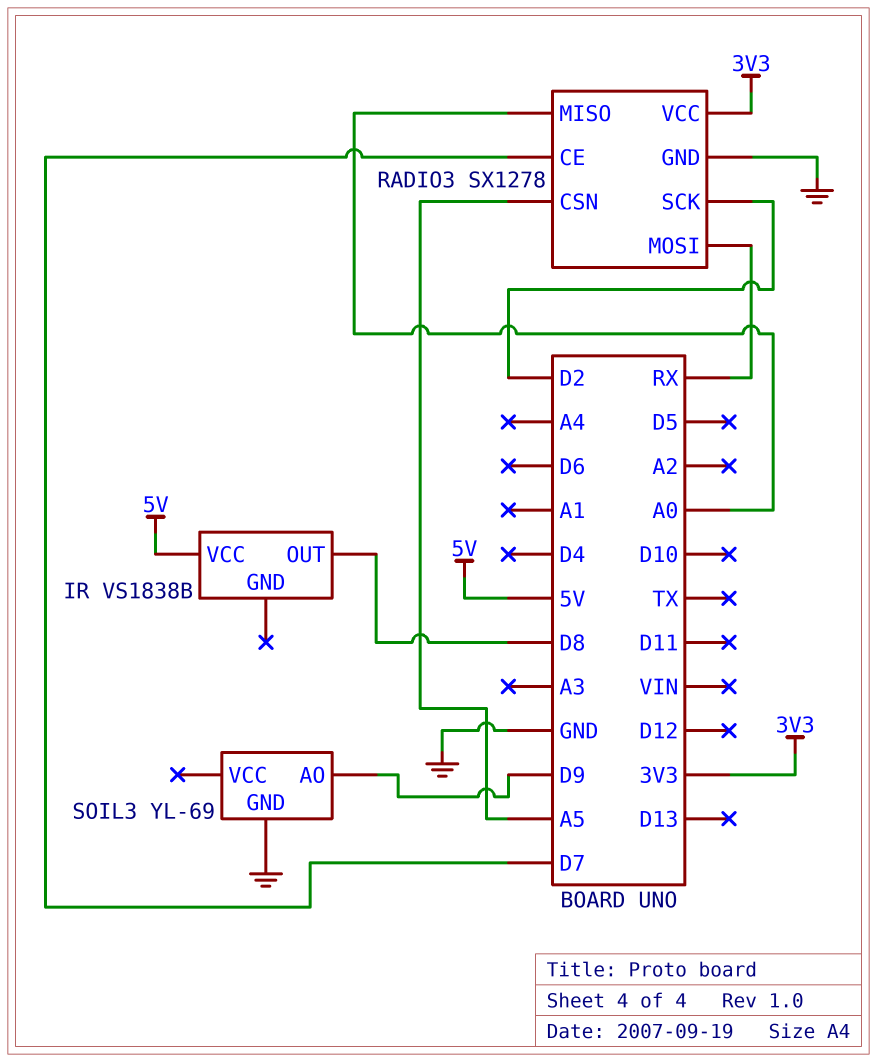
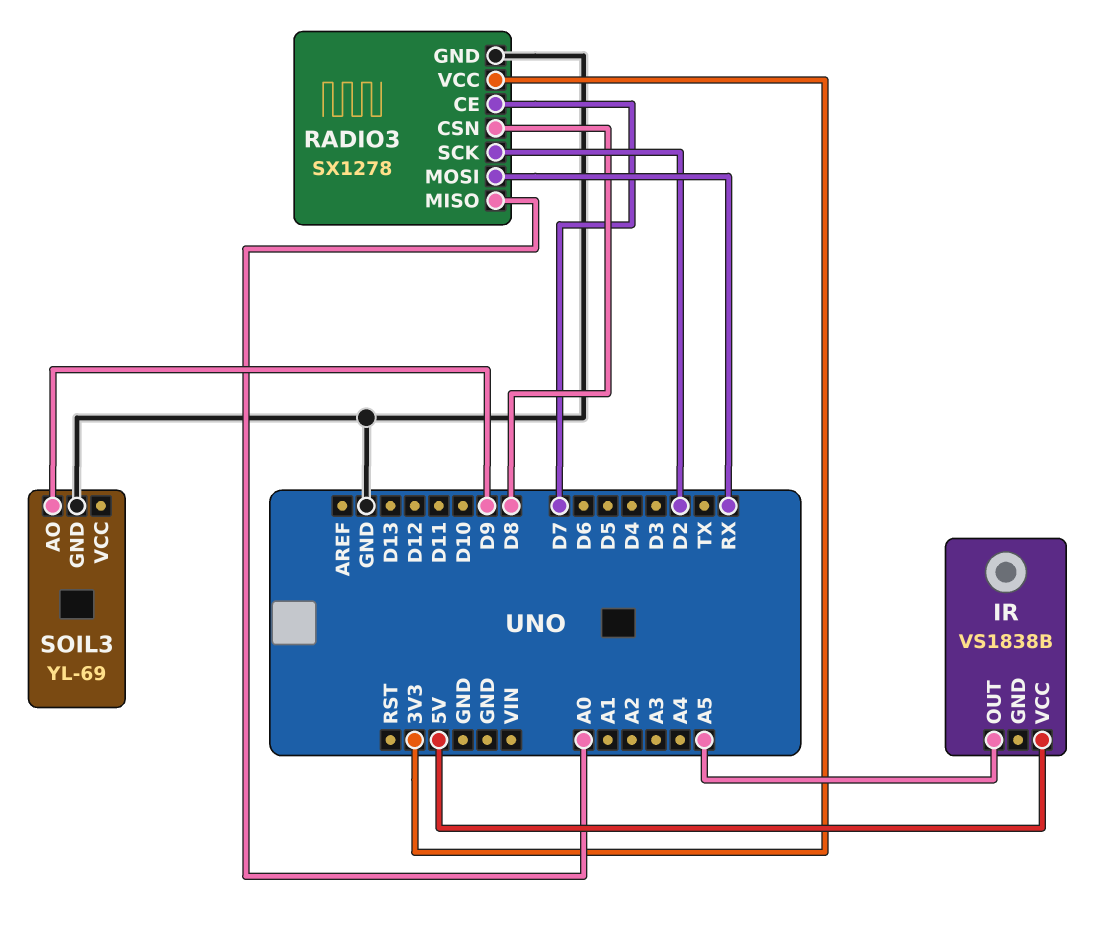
IR pin OUT: D8 -> A5
RADIO3 pin CSN: A5 -> D8

